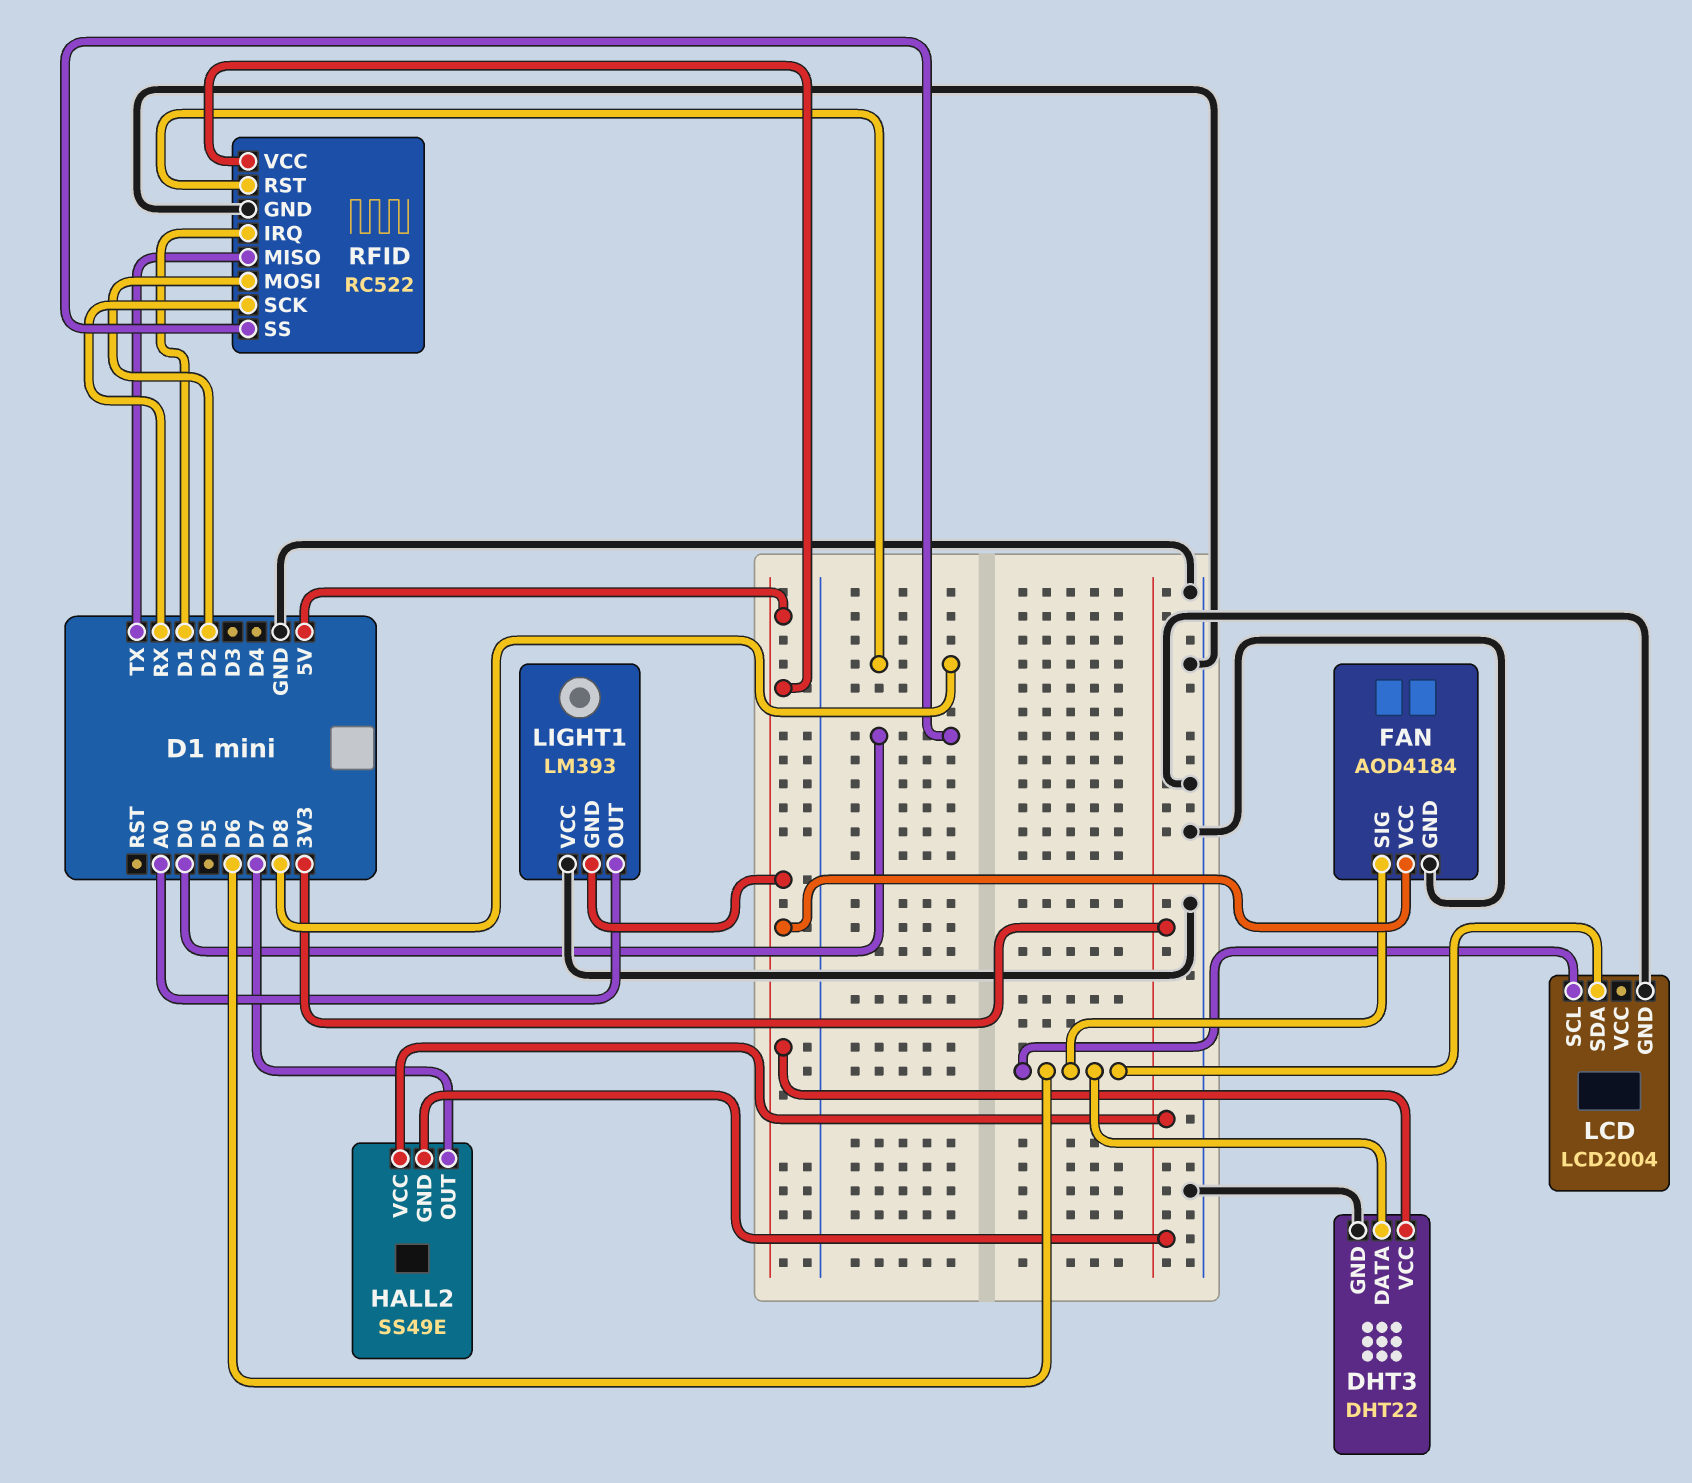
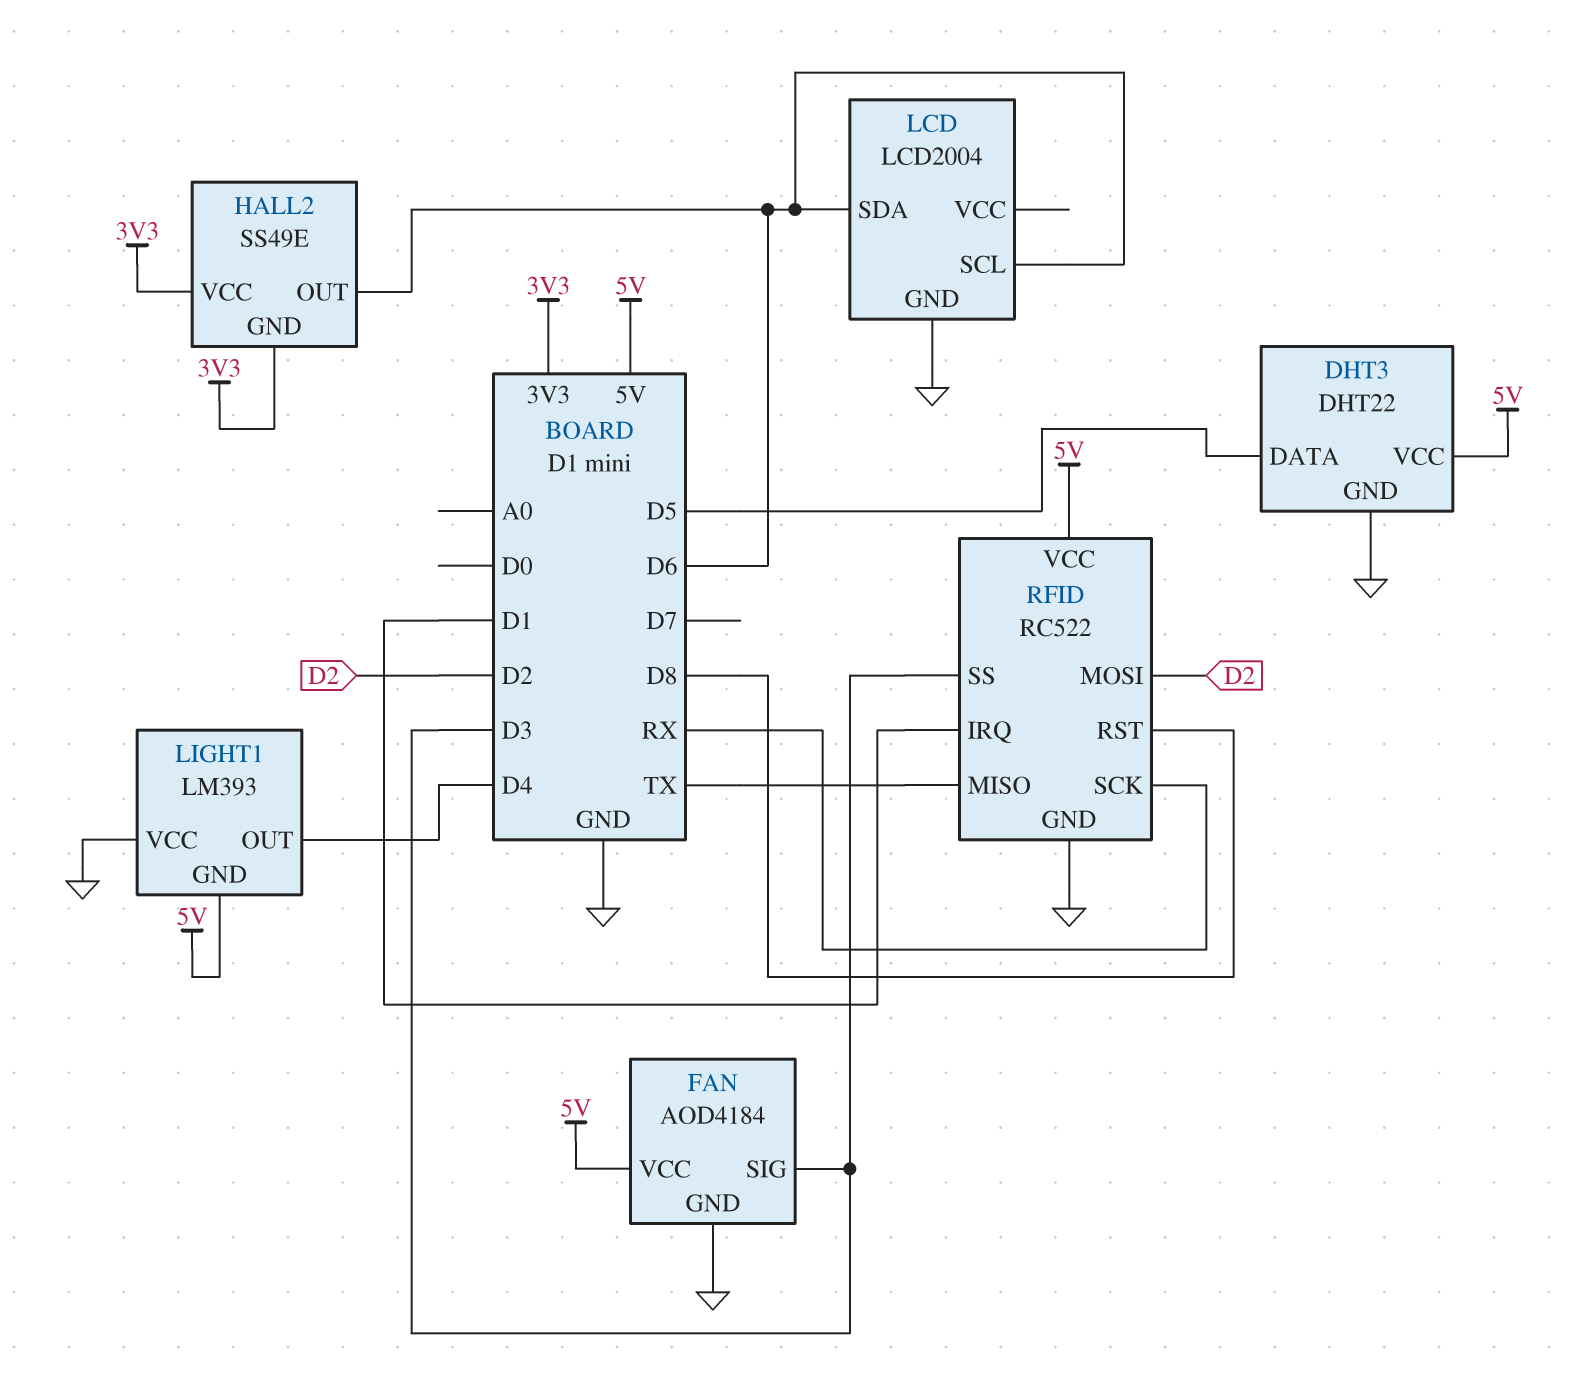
DHT3 pin DATA: D6 -> D5
FAN pin SIG: D6 -> D3
HALL2 pin OUT: D7 -> D6
LIGHT1 pin OUT: A0 -> D4
RFID pin SS: D0 -> D3

